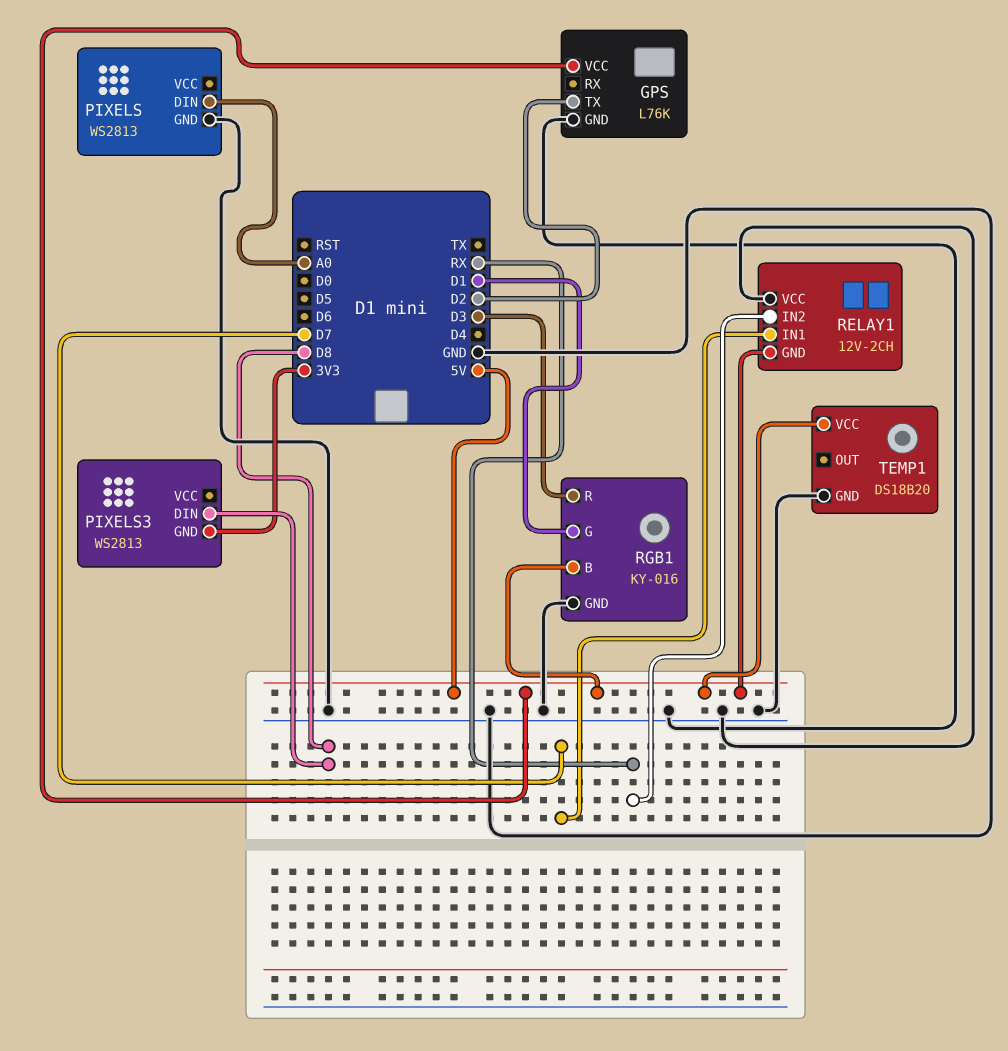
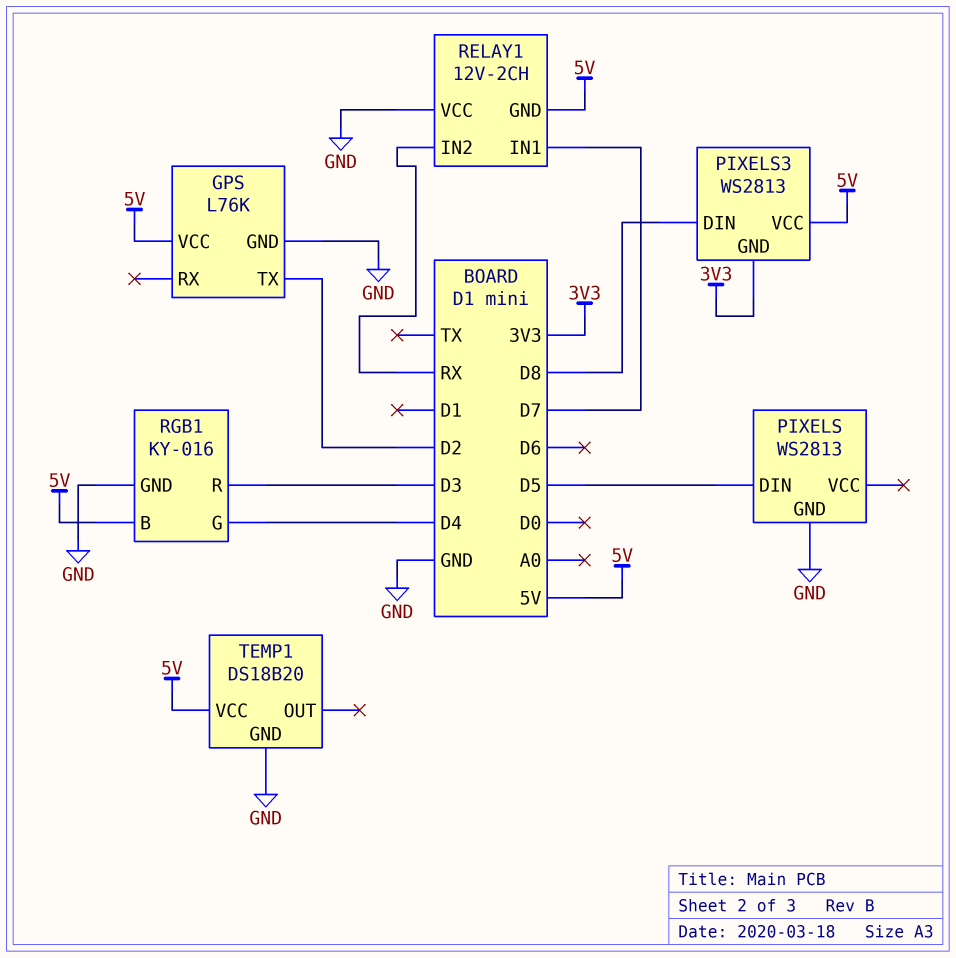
PIXELS pin DIN: A0 -> D5
PIXELS3 pin VCC: none -> 5V
RGB1 pin G: D1 -> D4

